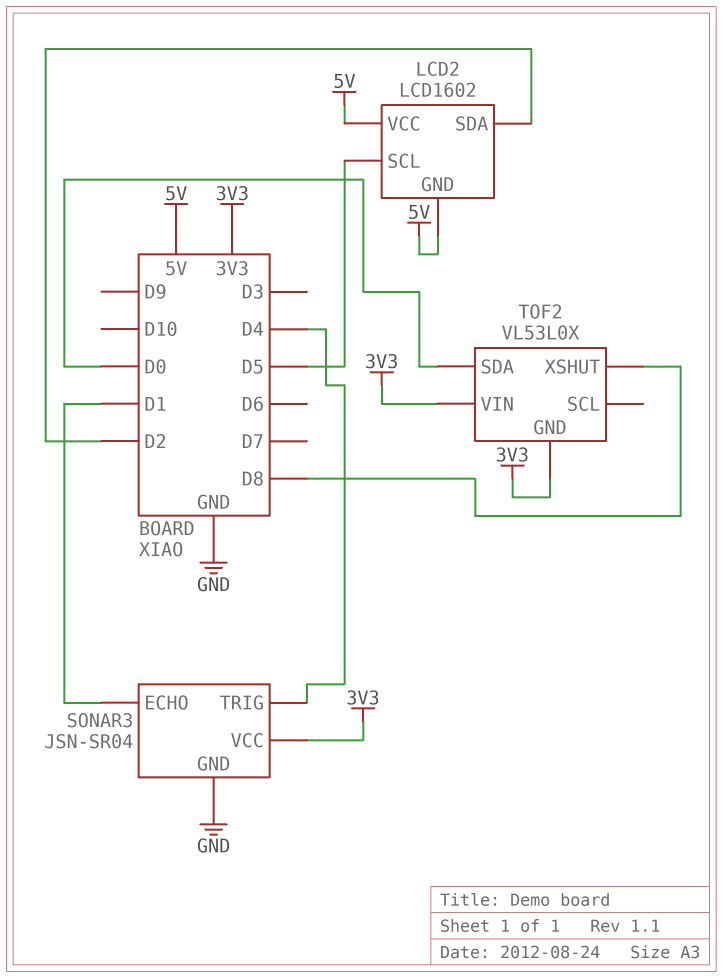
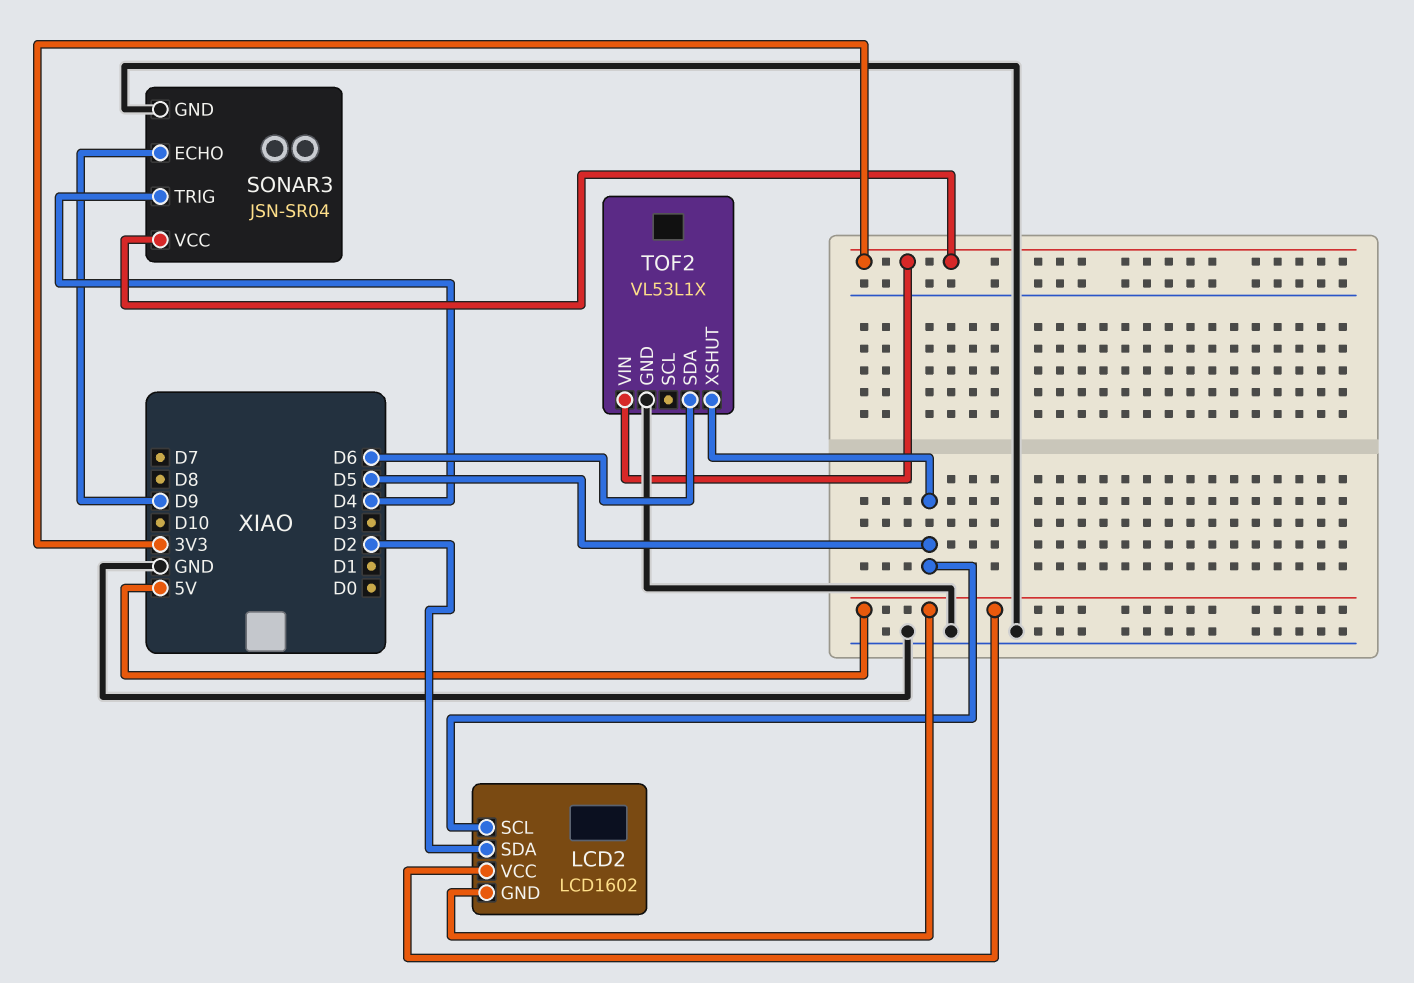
SONAR3 pin ECHO: D1 -> D9
TOF2: VL53L0X -> VL53L1X
TOF2 pin GND: 3V3 -> GND
TOF2 pin SDA: D0 -> D6
TOF2 pin XSHUT: D8 -> D5

